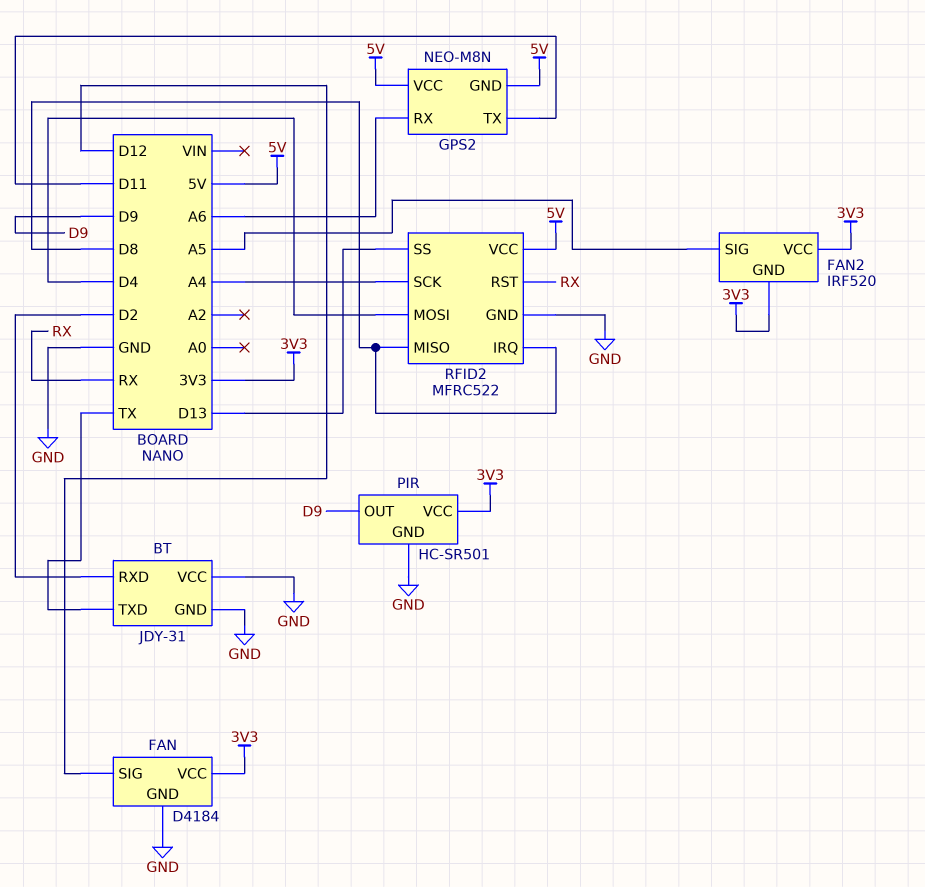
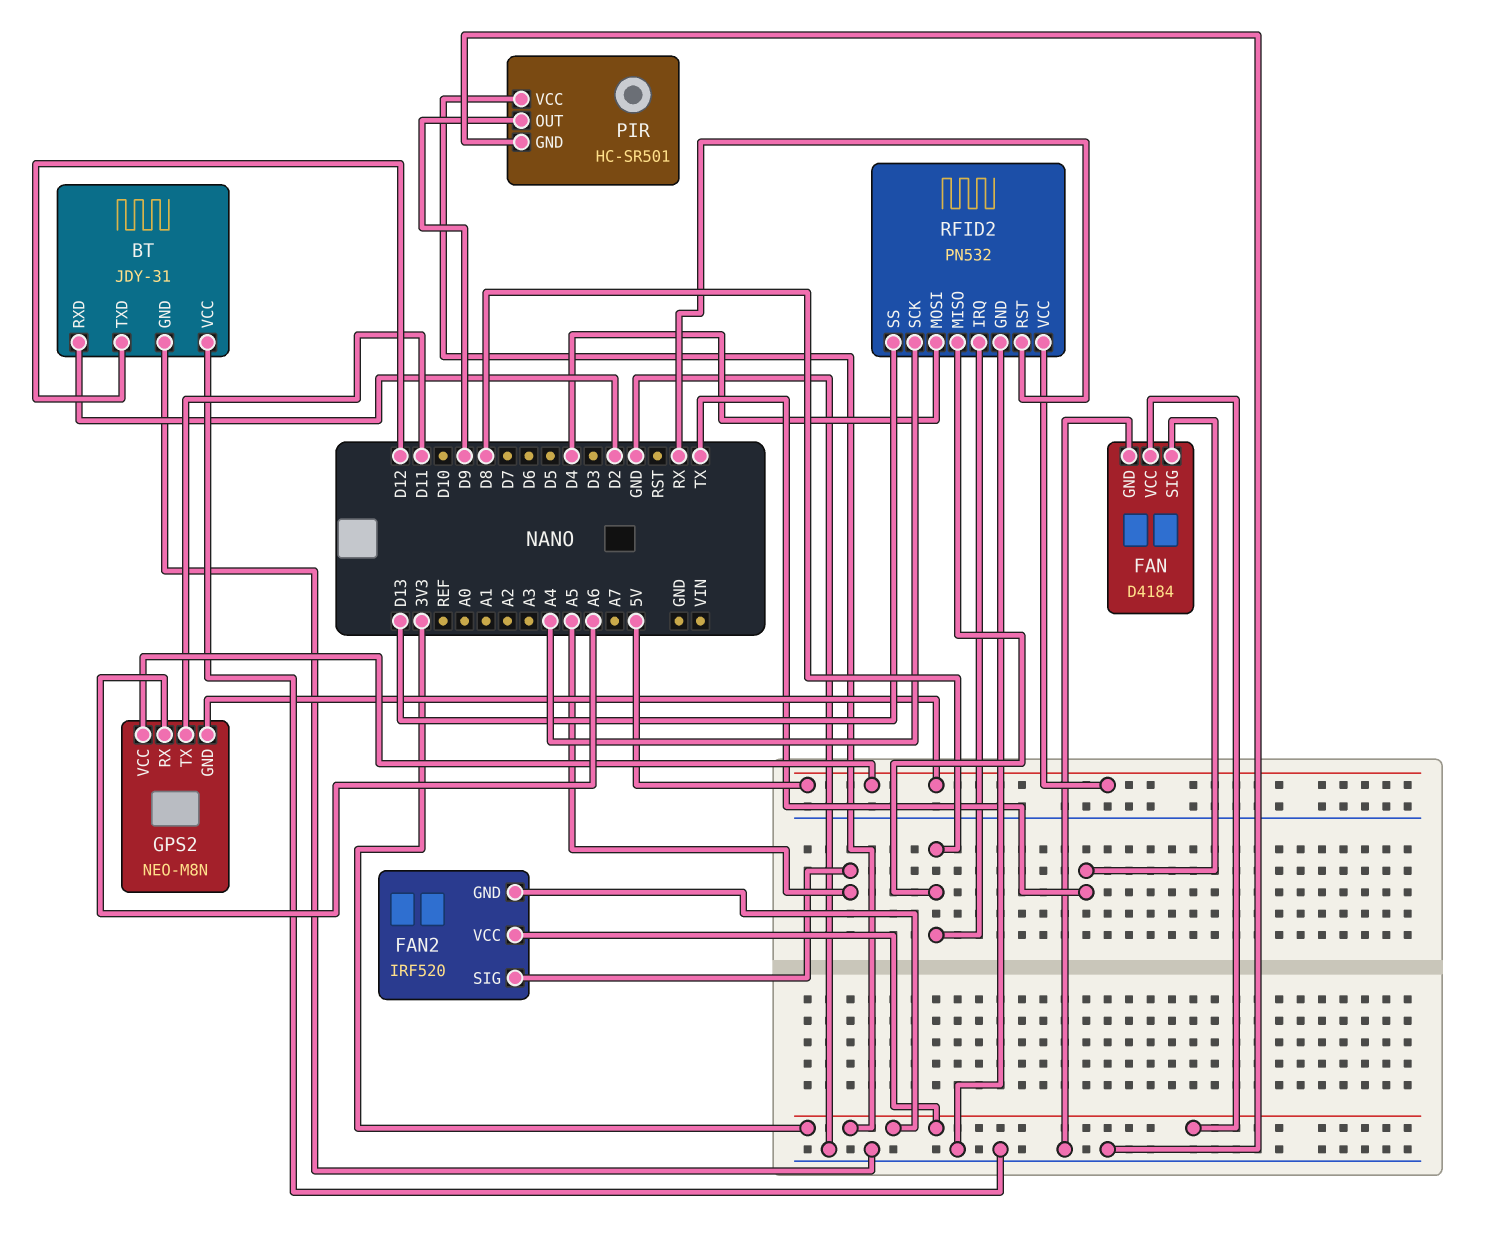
BT pin TXD: TX -> D12
FAN pin SIG: D12 -> TX
RFID2: MFRC522 -> PN532

